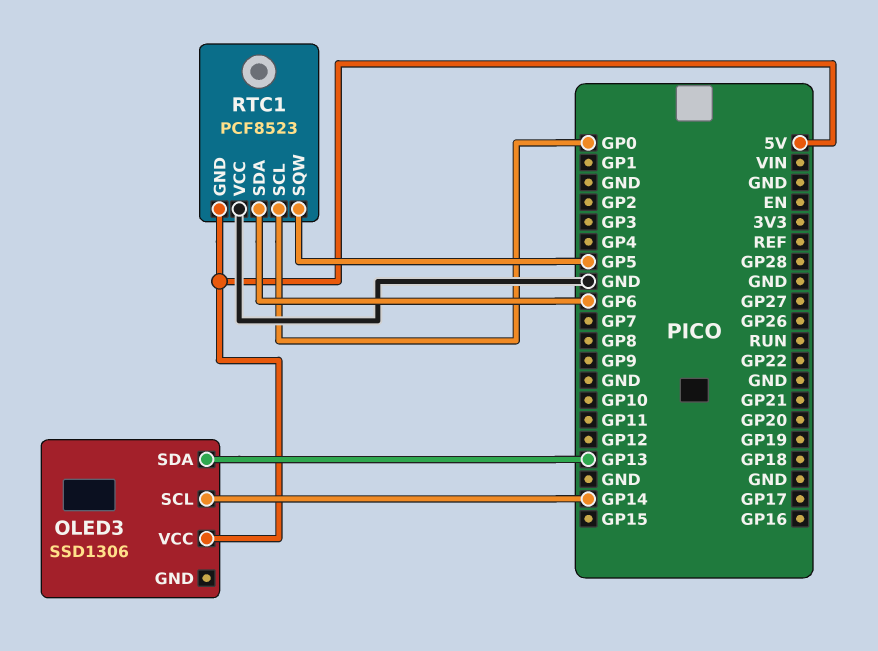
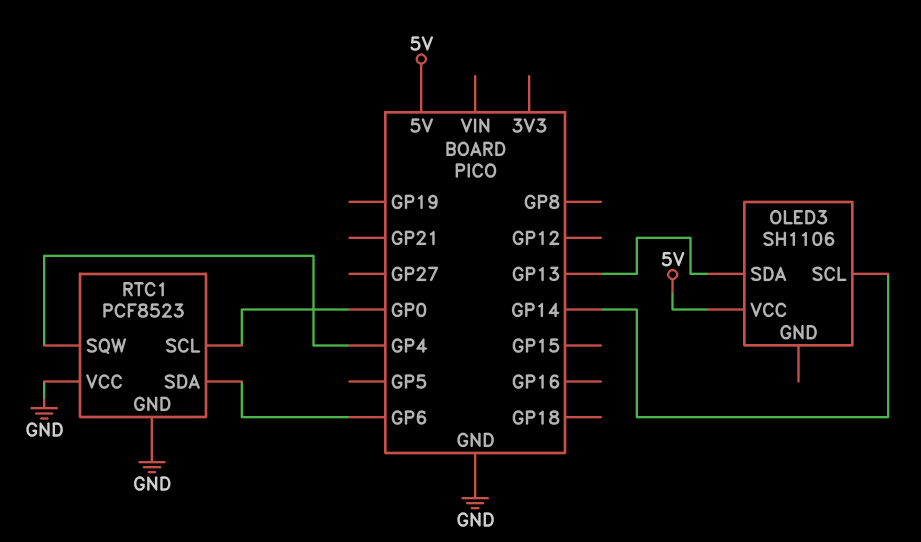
OLED3: SSD1306 -> SH1106
RTC1 pin GND: 5V -> GND
RTC1 pin SQW: GP5 -> GP4

